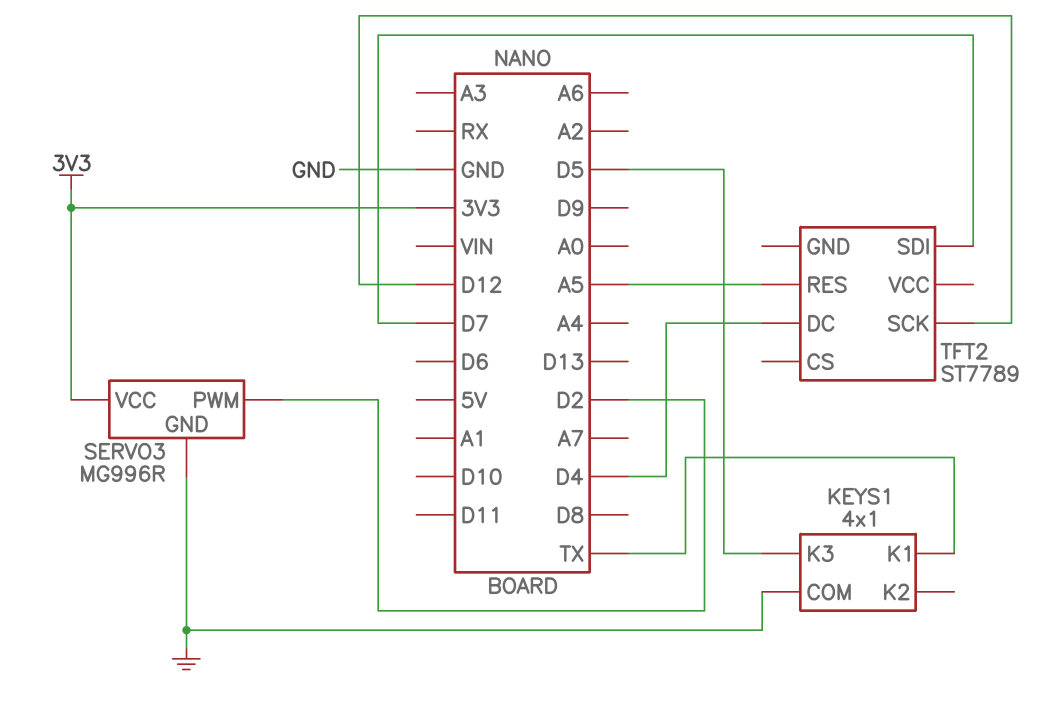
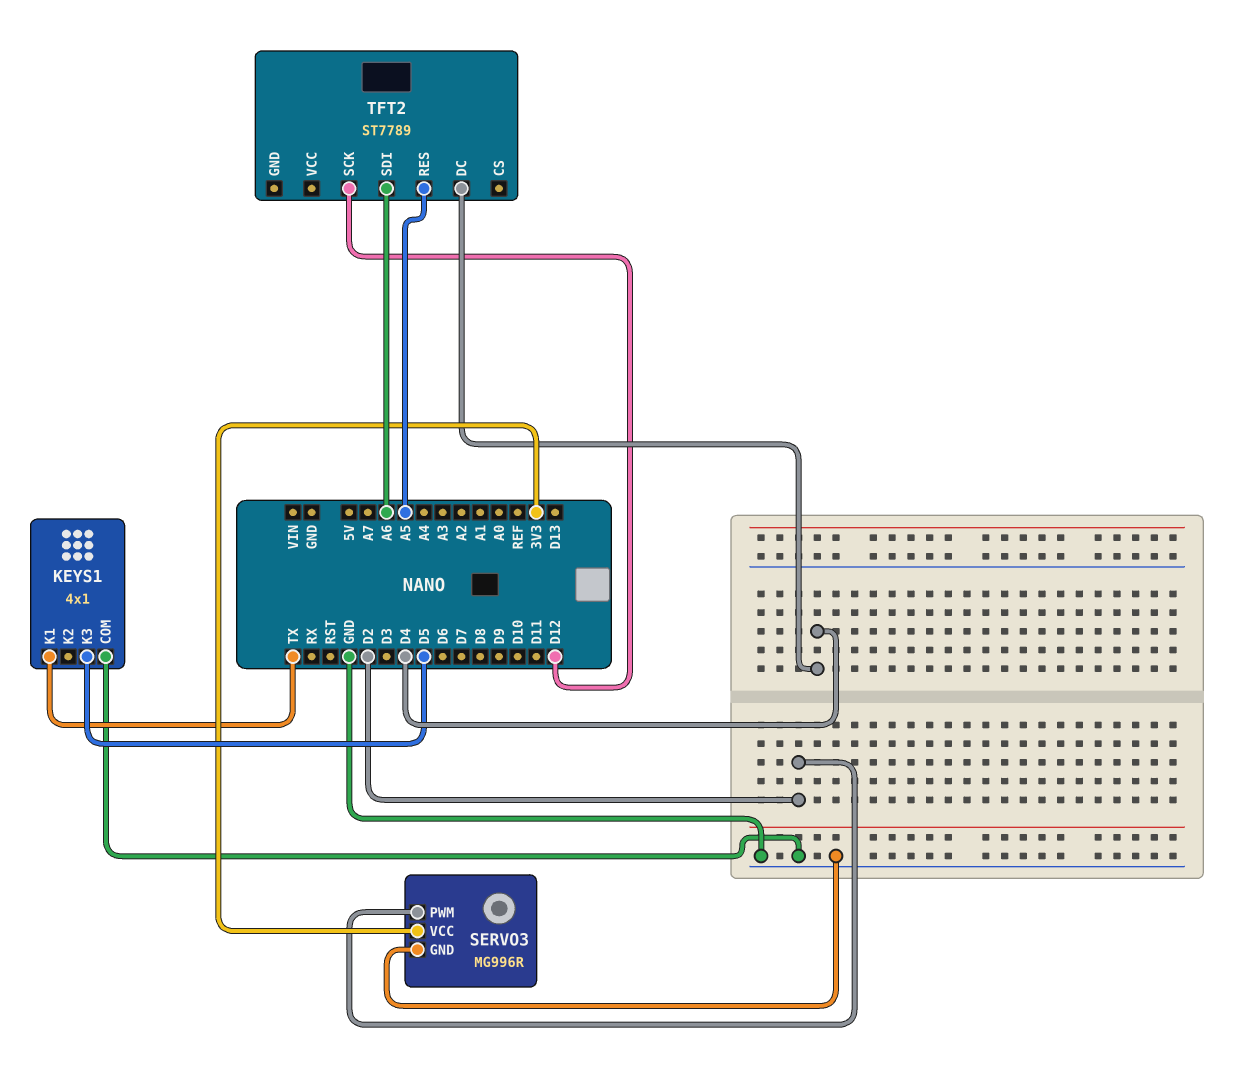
TFT2 pin SDI: D7 -> A6

